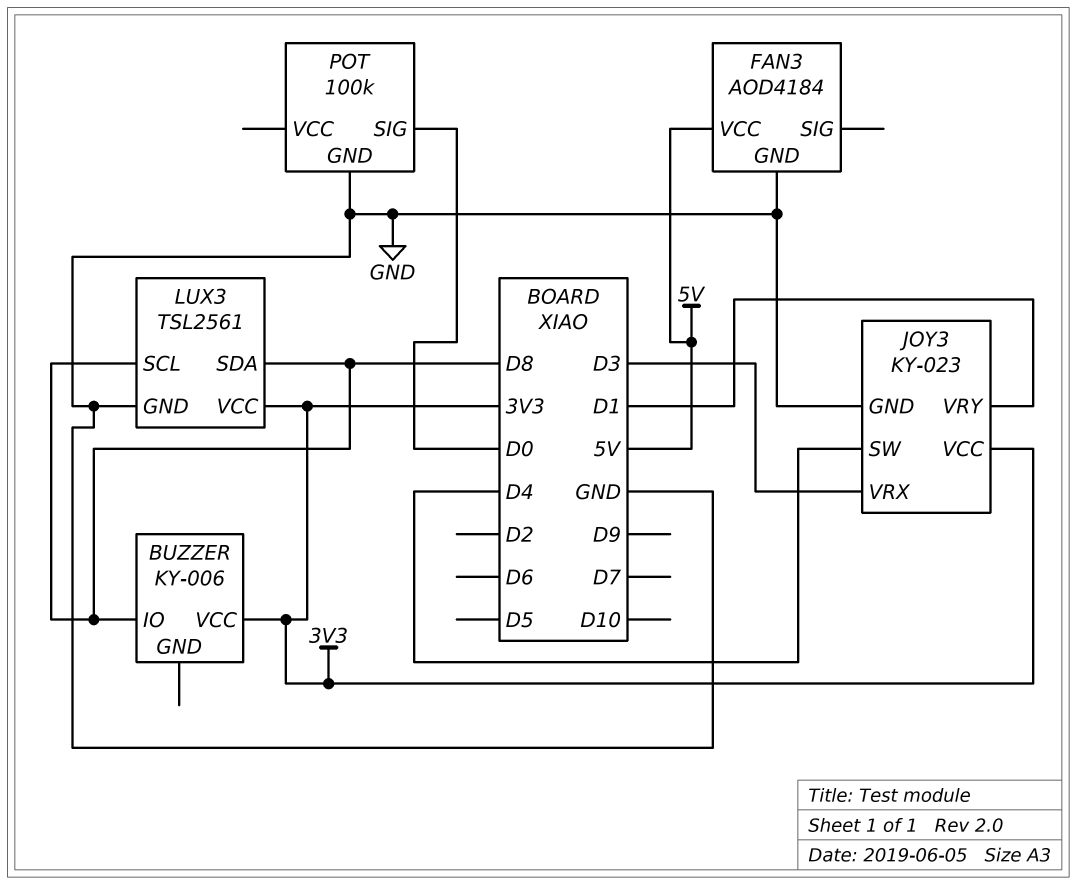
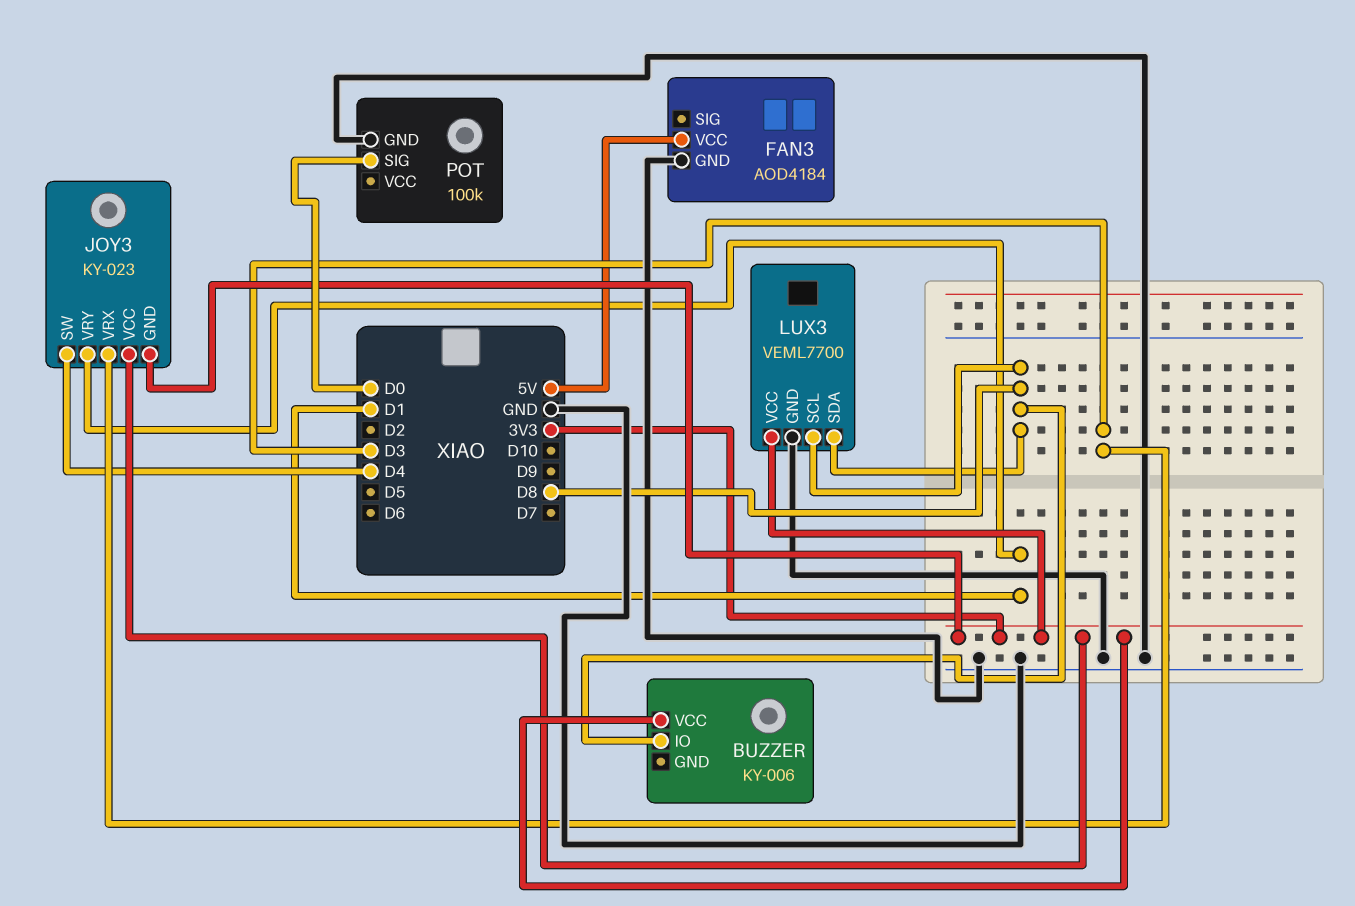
JOY3 pin GND: GND -> 3V3
LUX3: TSL2561 -> VEML7700

